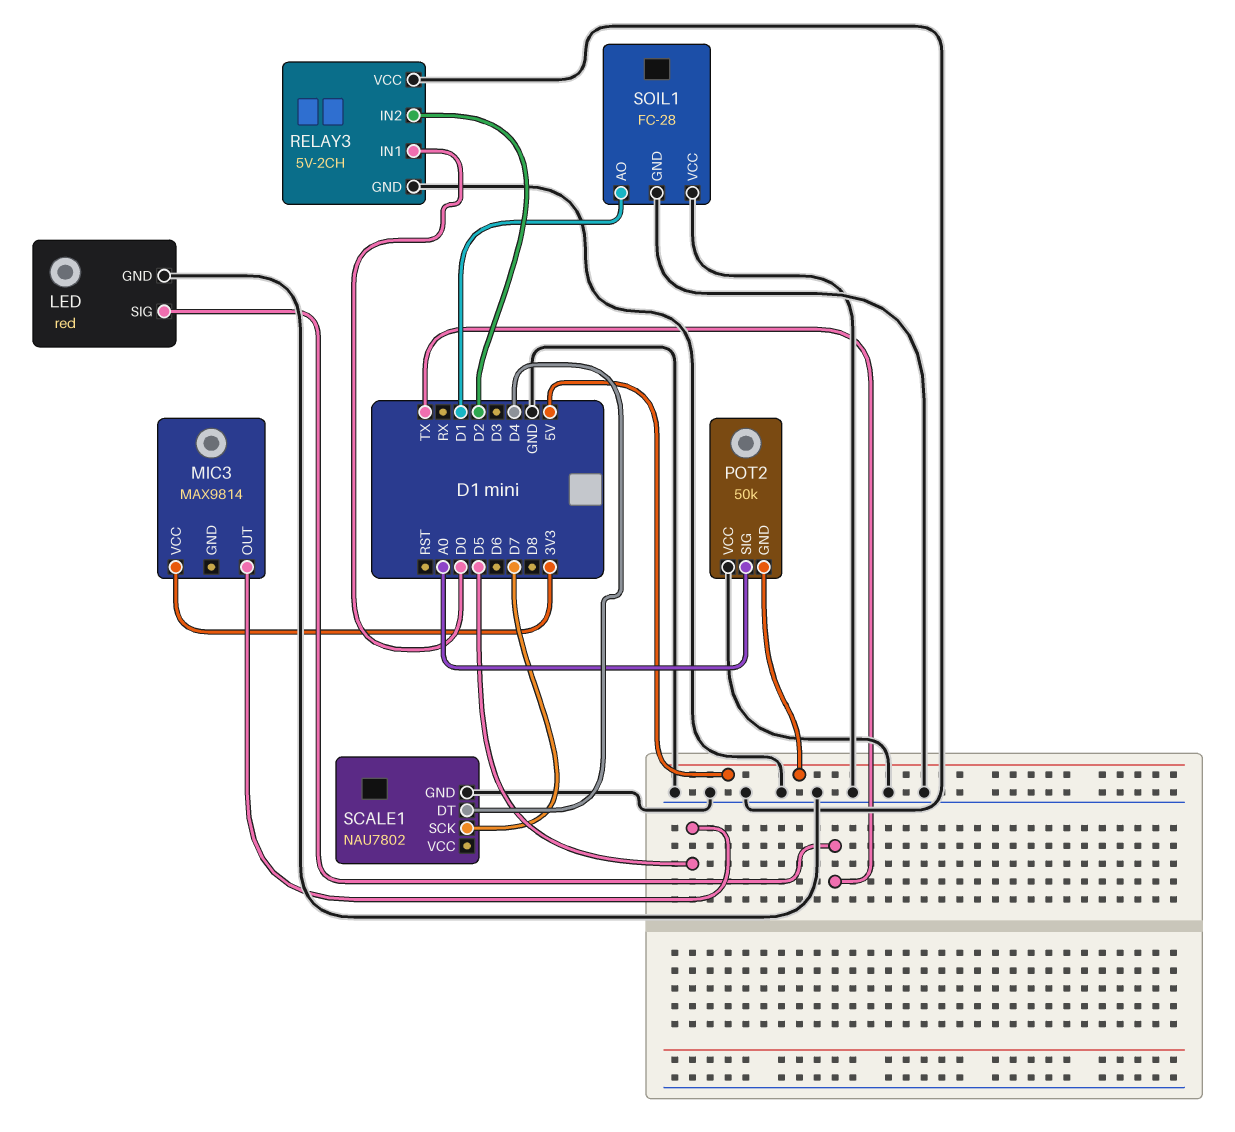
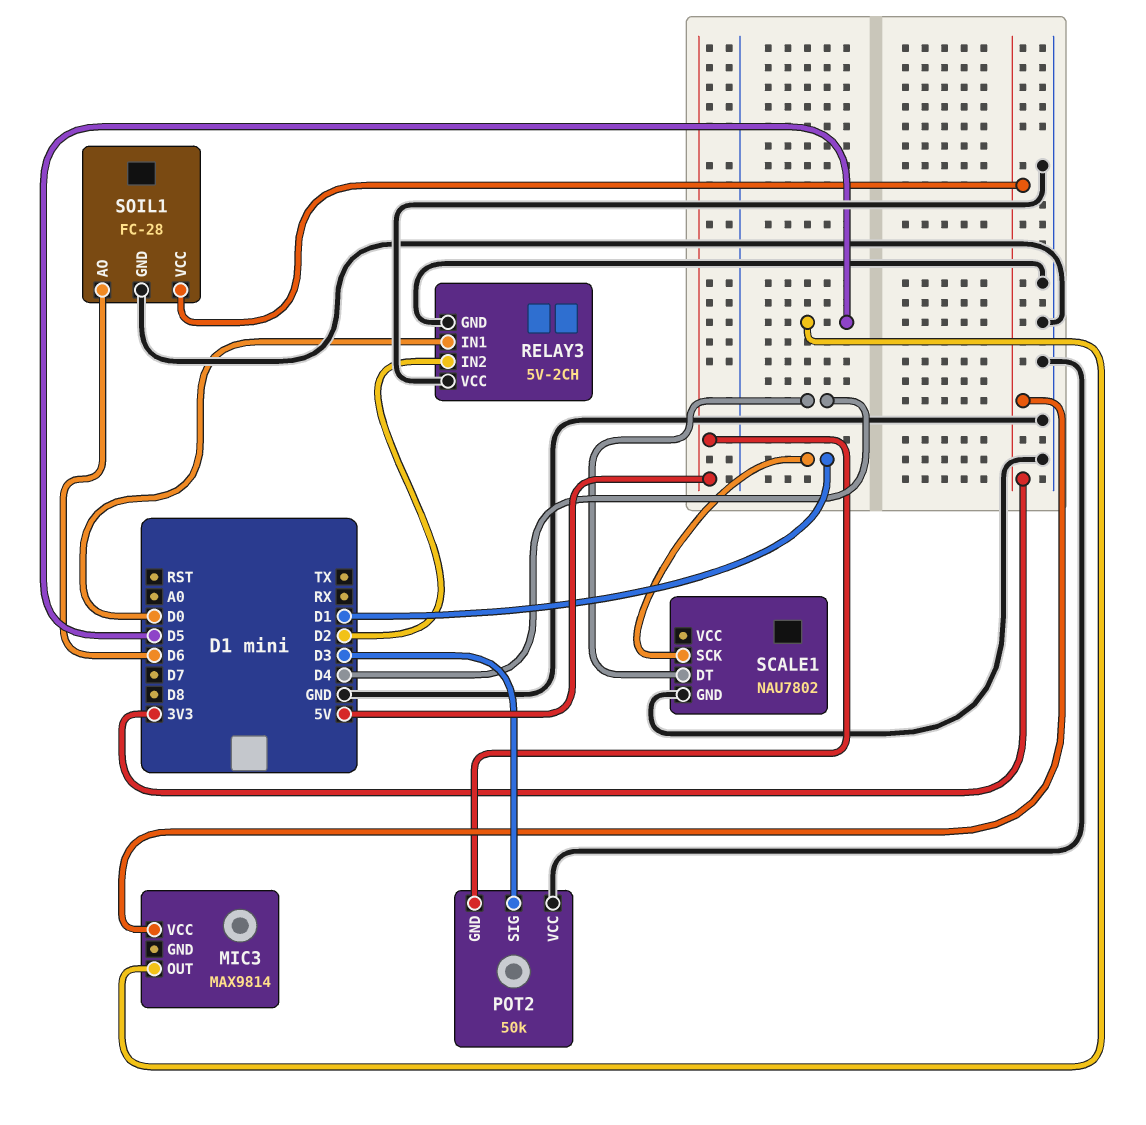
LED: red -> none
LED pin GND: GND -> none
LED pin SIG: TX -> none
POT2 pin SIG: A0 -> D3
SCALE1 pin SCK: D7 -> D1
SOIL1 pin AO: D1 -> D6
SOIL1 pin VCC: GND -> 3V3

